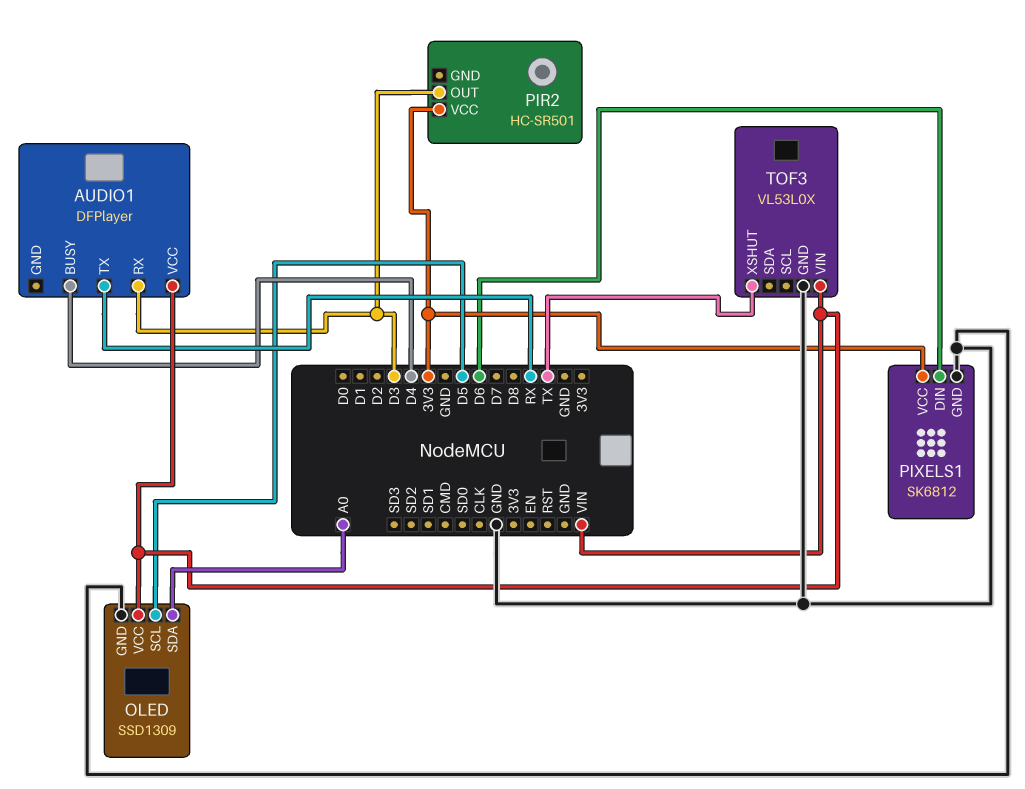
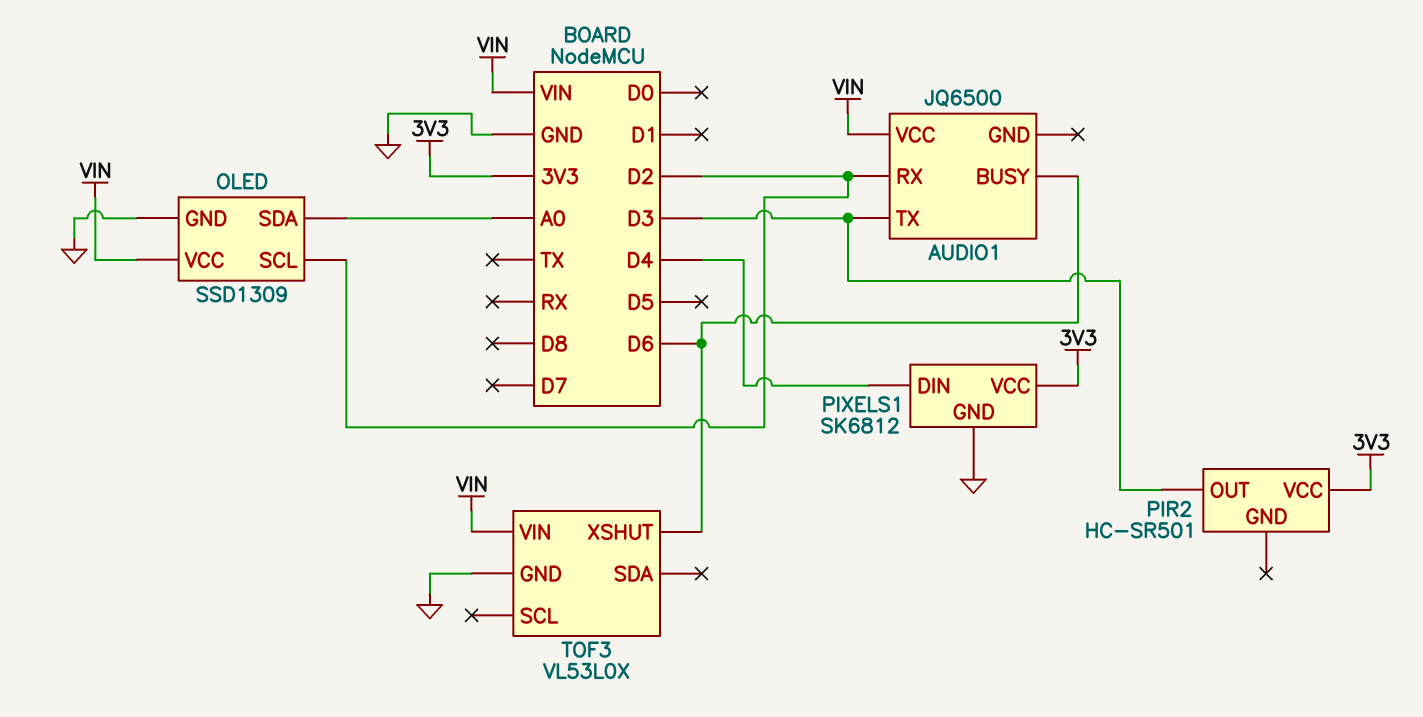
AUDIO1: DFPlayer -> JQ6500
AUDIO1 pin BUSY: D4 -> D6
AUDIO1 pin RX: D3 -> D2
AUDIO1 pin TX: RX -> D3
OLED pin SCL: D5 -> D2
PIXELS1 pin DIN: D6 -> D4
TOF3 pin XSHUT: TX -> D6

